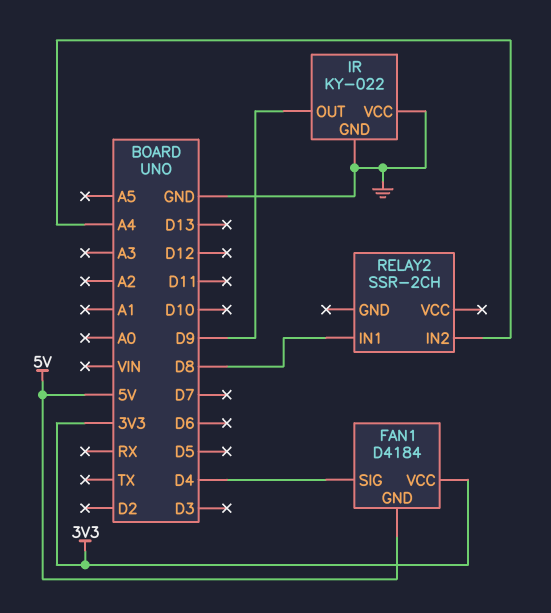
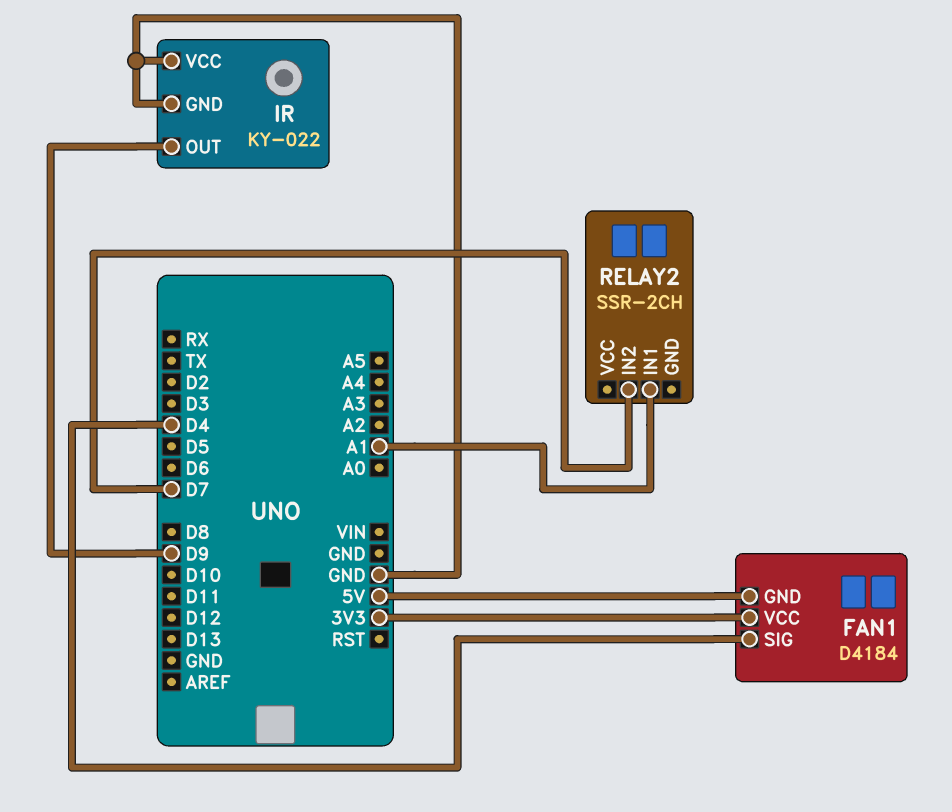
RELAY2 pin IN1: D8 -> A1
RELAY2 pin IN2: A4 -> D7

